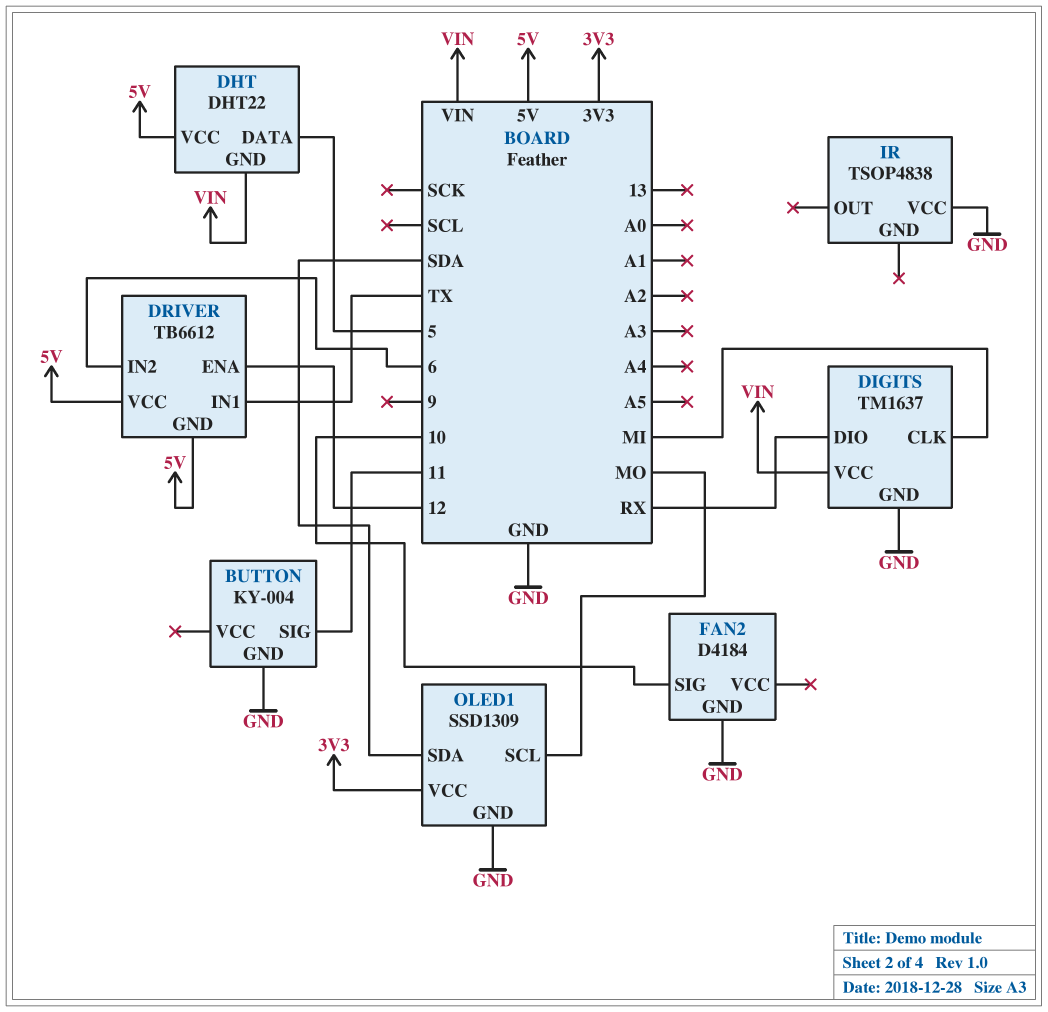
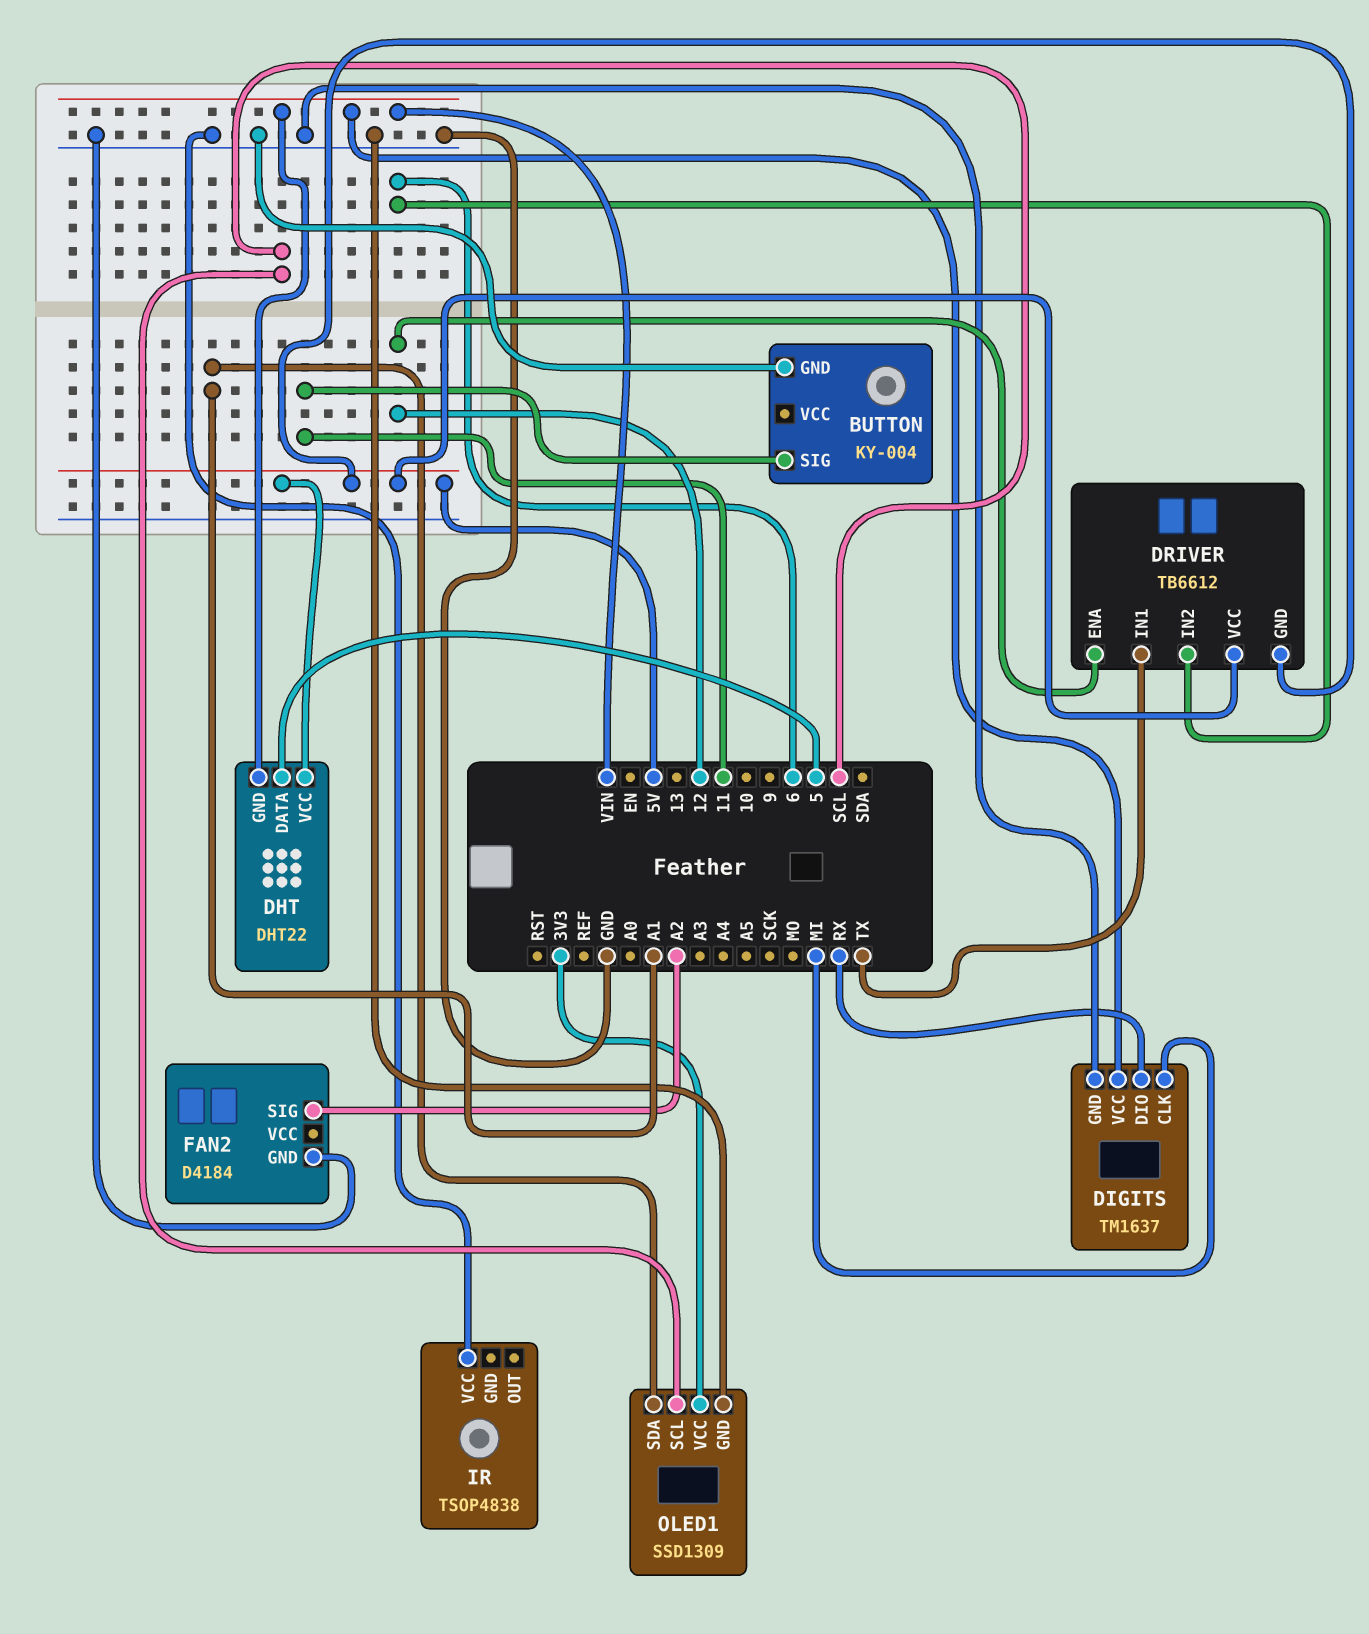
FAN2 pin SIG: 10 -> A2
OLED1 pin SCL: MO -> SCL
OLED1 pin SDA: SDA -> A1

